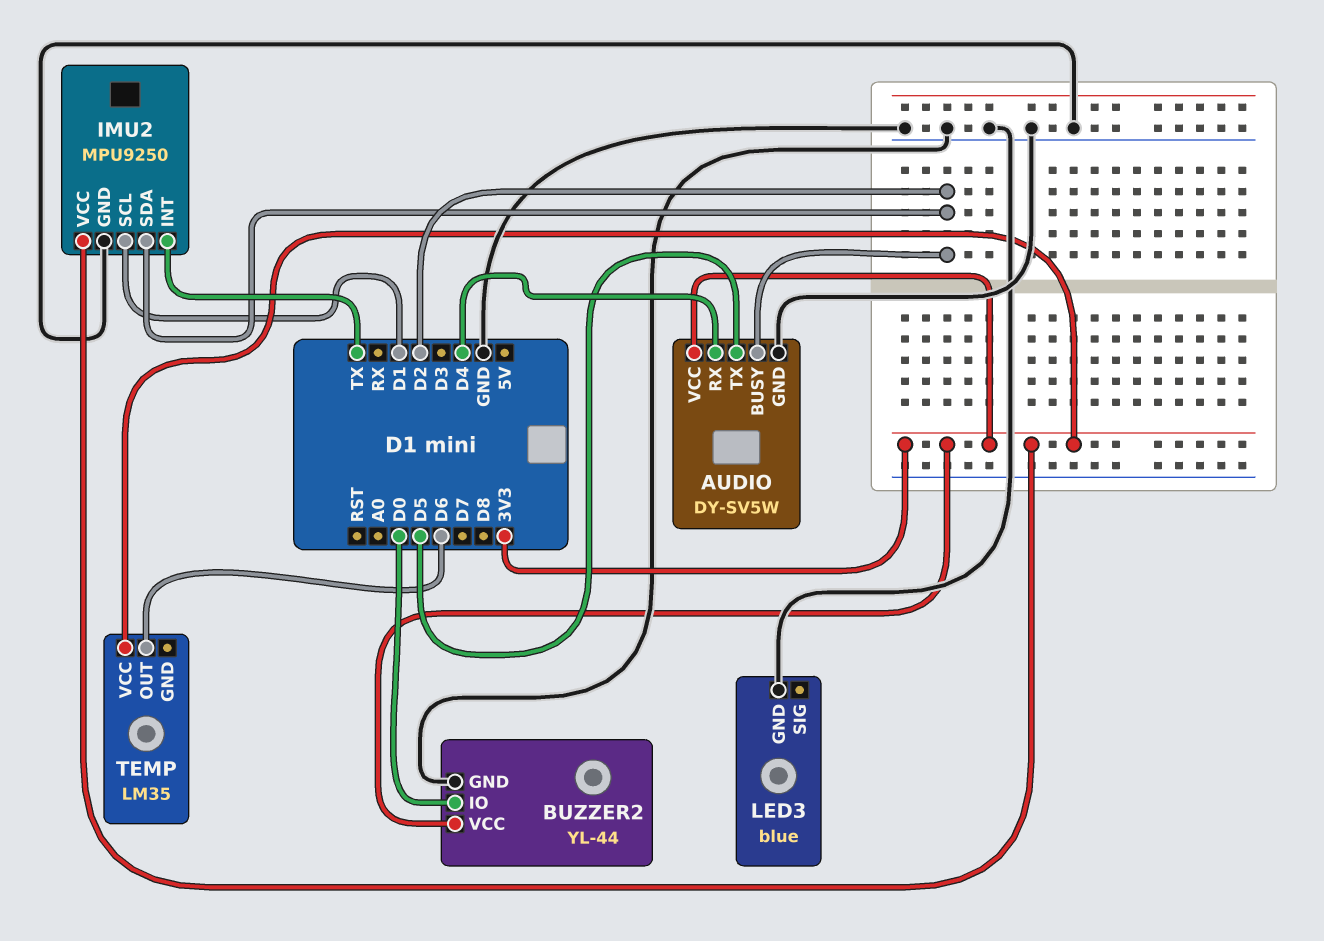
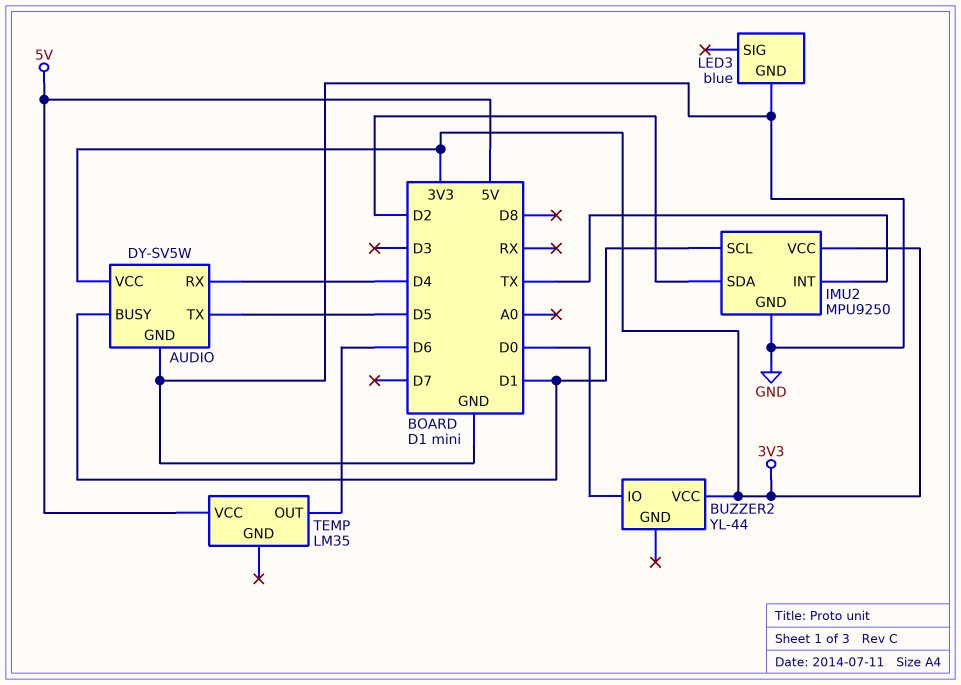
AUDIO pin BUSY: D2 -> D1
BUZZER2 pin GND: GND -> none
TEMP pin VCC: 3V3 -> 5V

